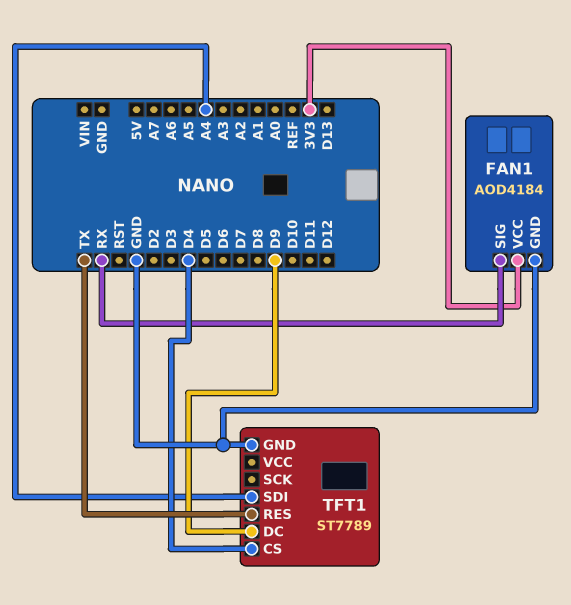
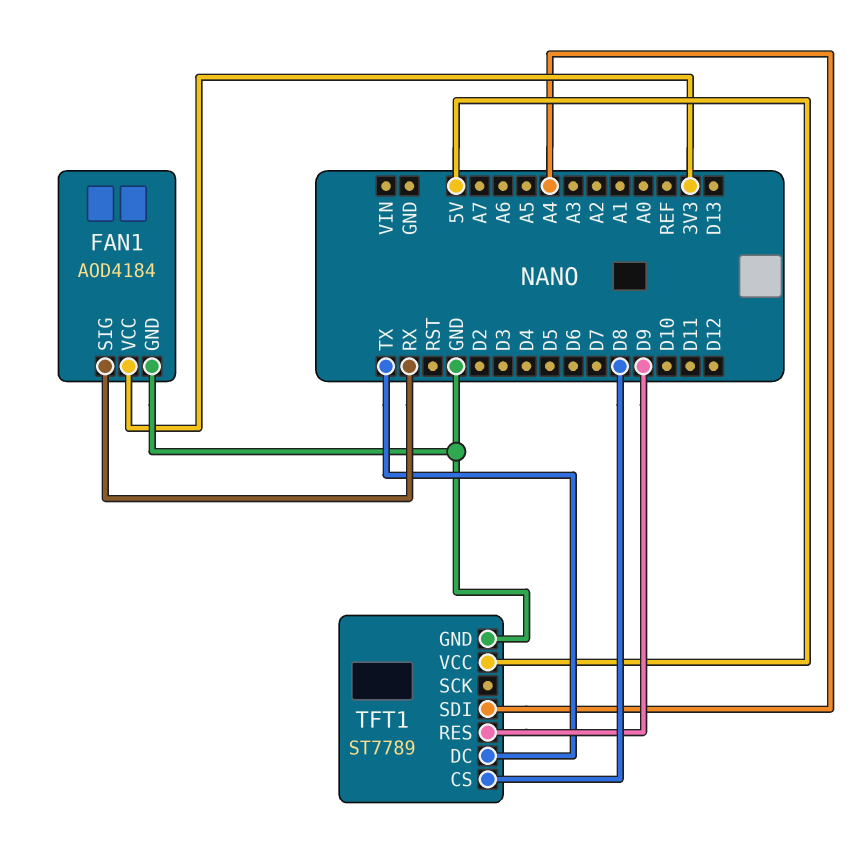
TFT1 pin CS: D4 -> D8
TFT1 pin DC: D9 -> TX
TFT1 pin RES: TX -> D9
TFT1 pin VCC: none -> 5V

